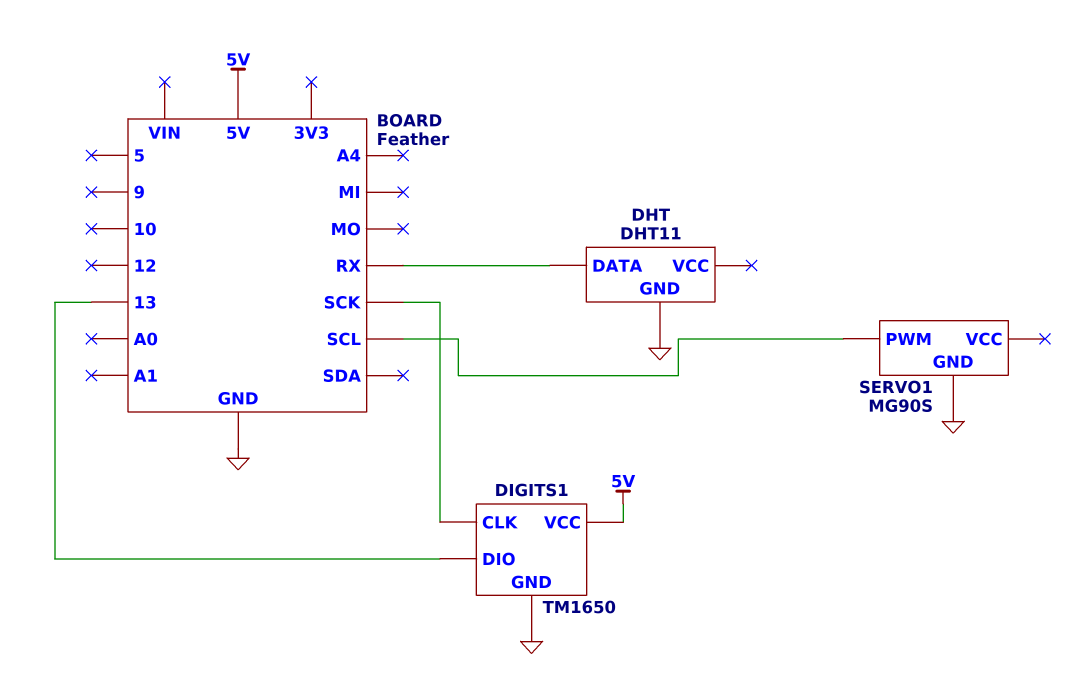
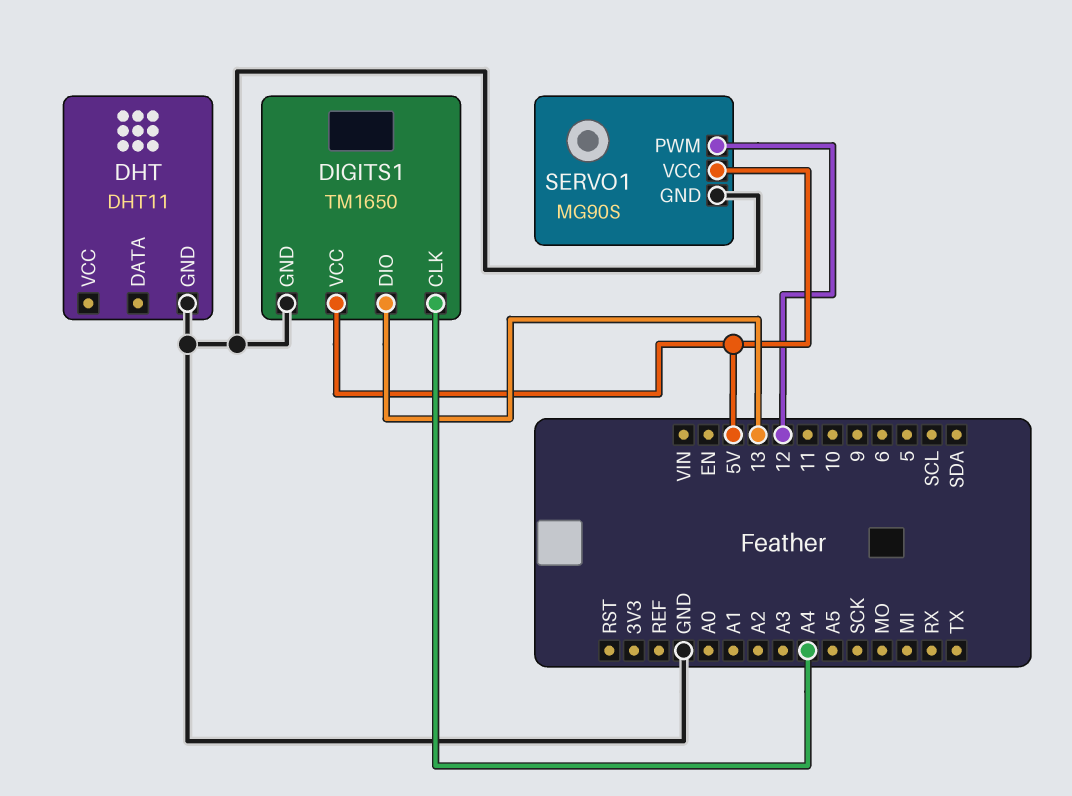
DHT pin DATA: RX -> none
DIGITS1 pin CLK: SCK -> A4
SERVO1 pin PWM: SCL -> 12
SERVO1 pin VCC: none -> 5V

